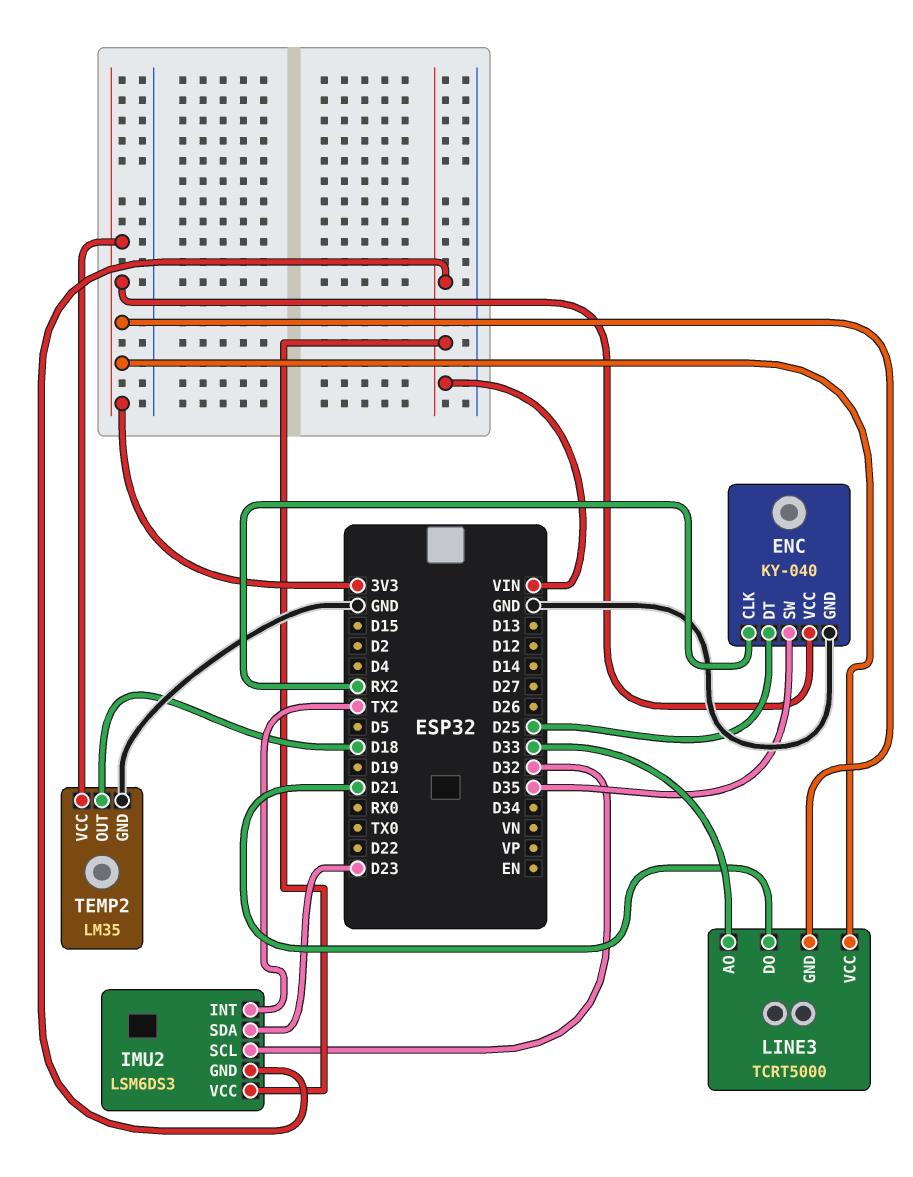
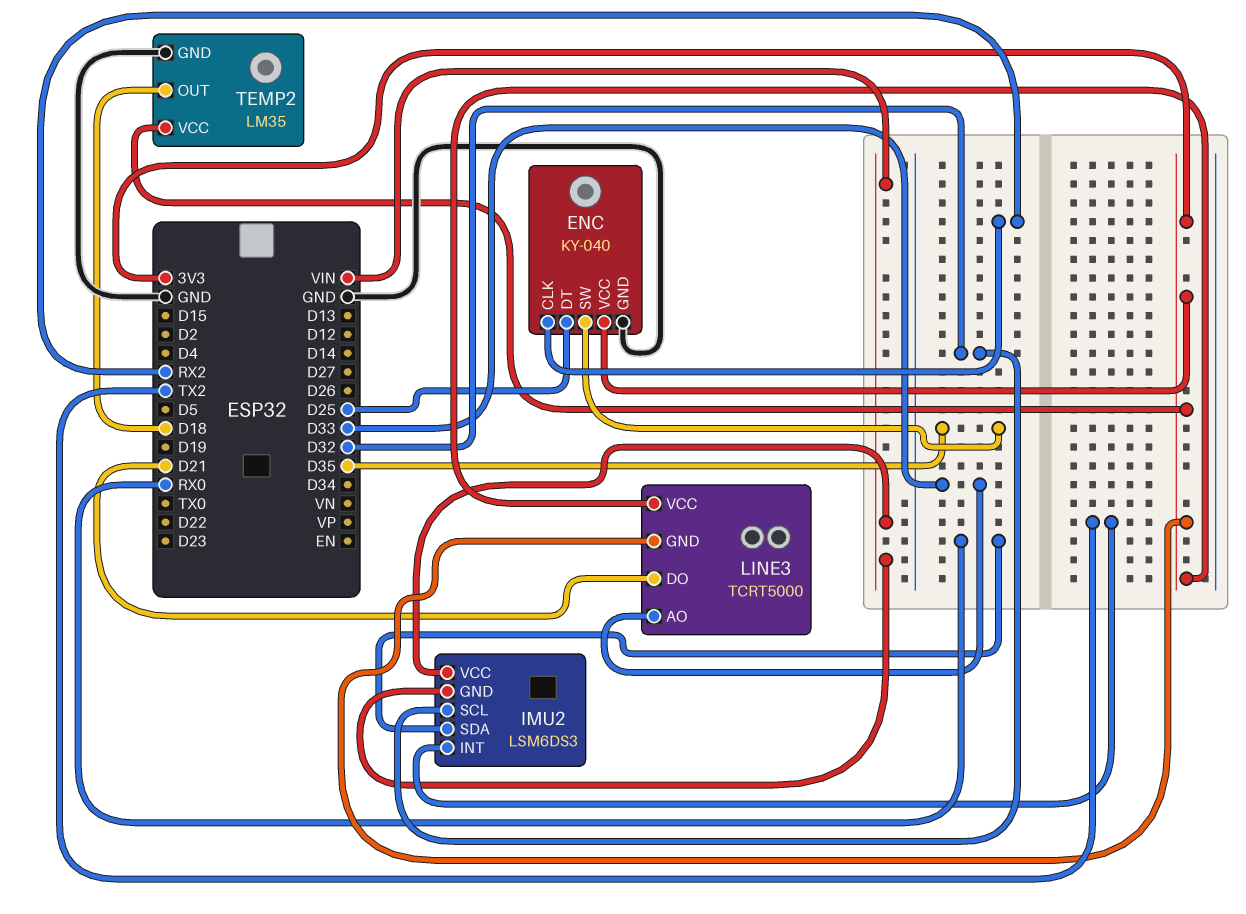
IMU2 pin SDA: D23 -> RX0

